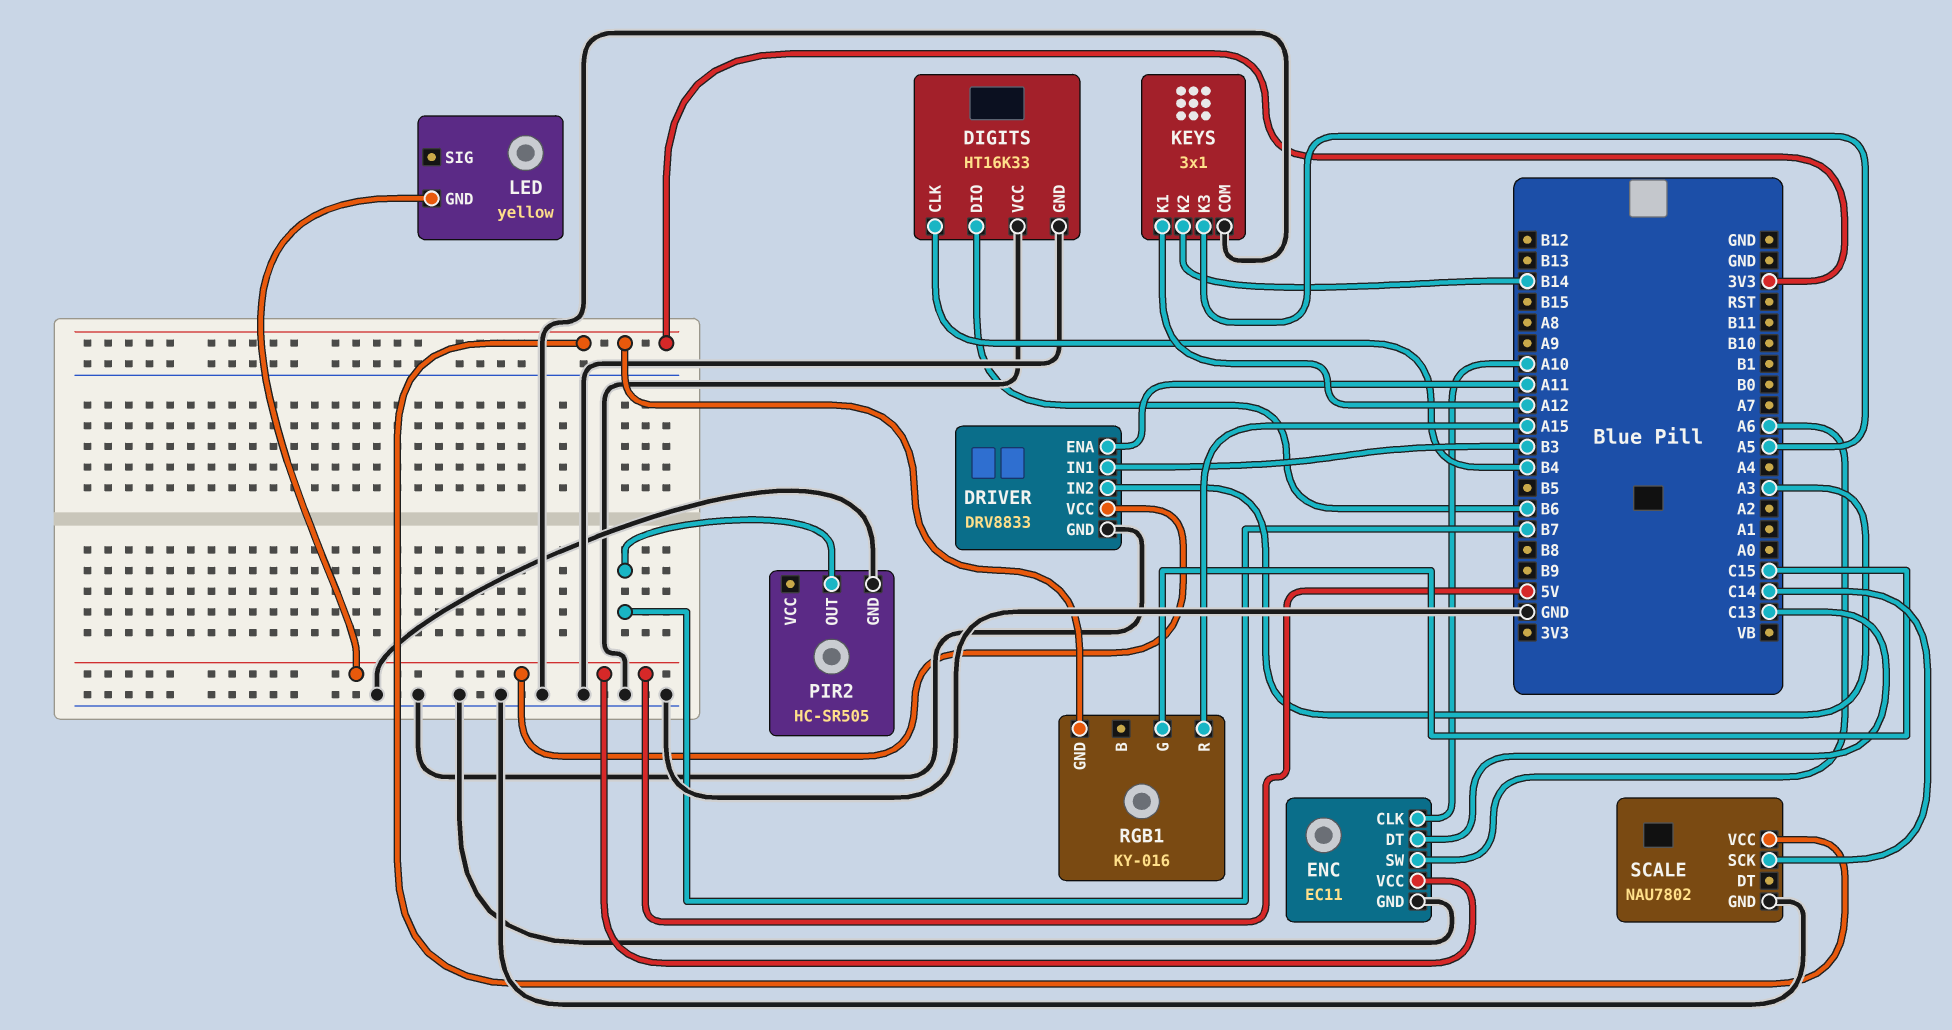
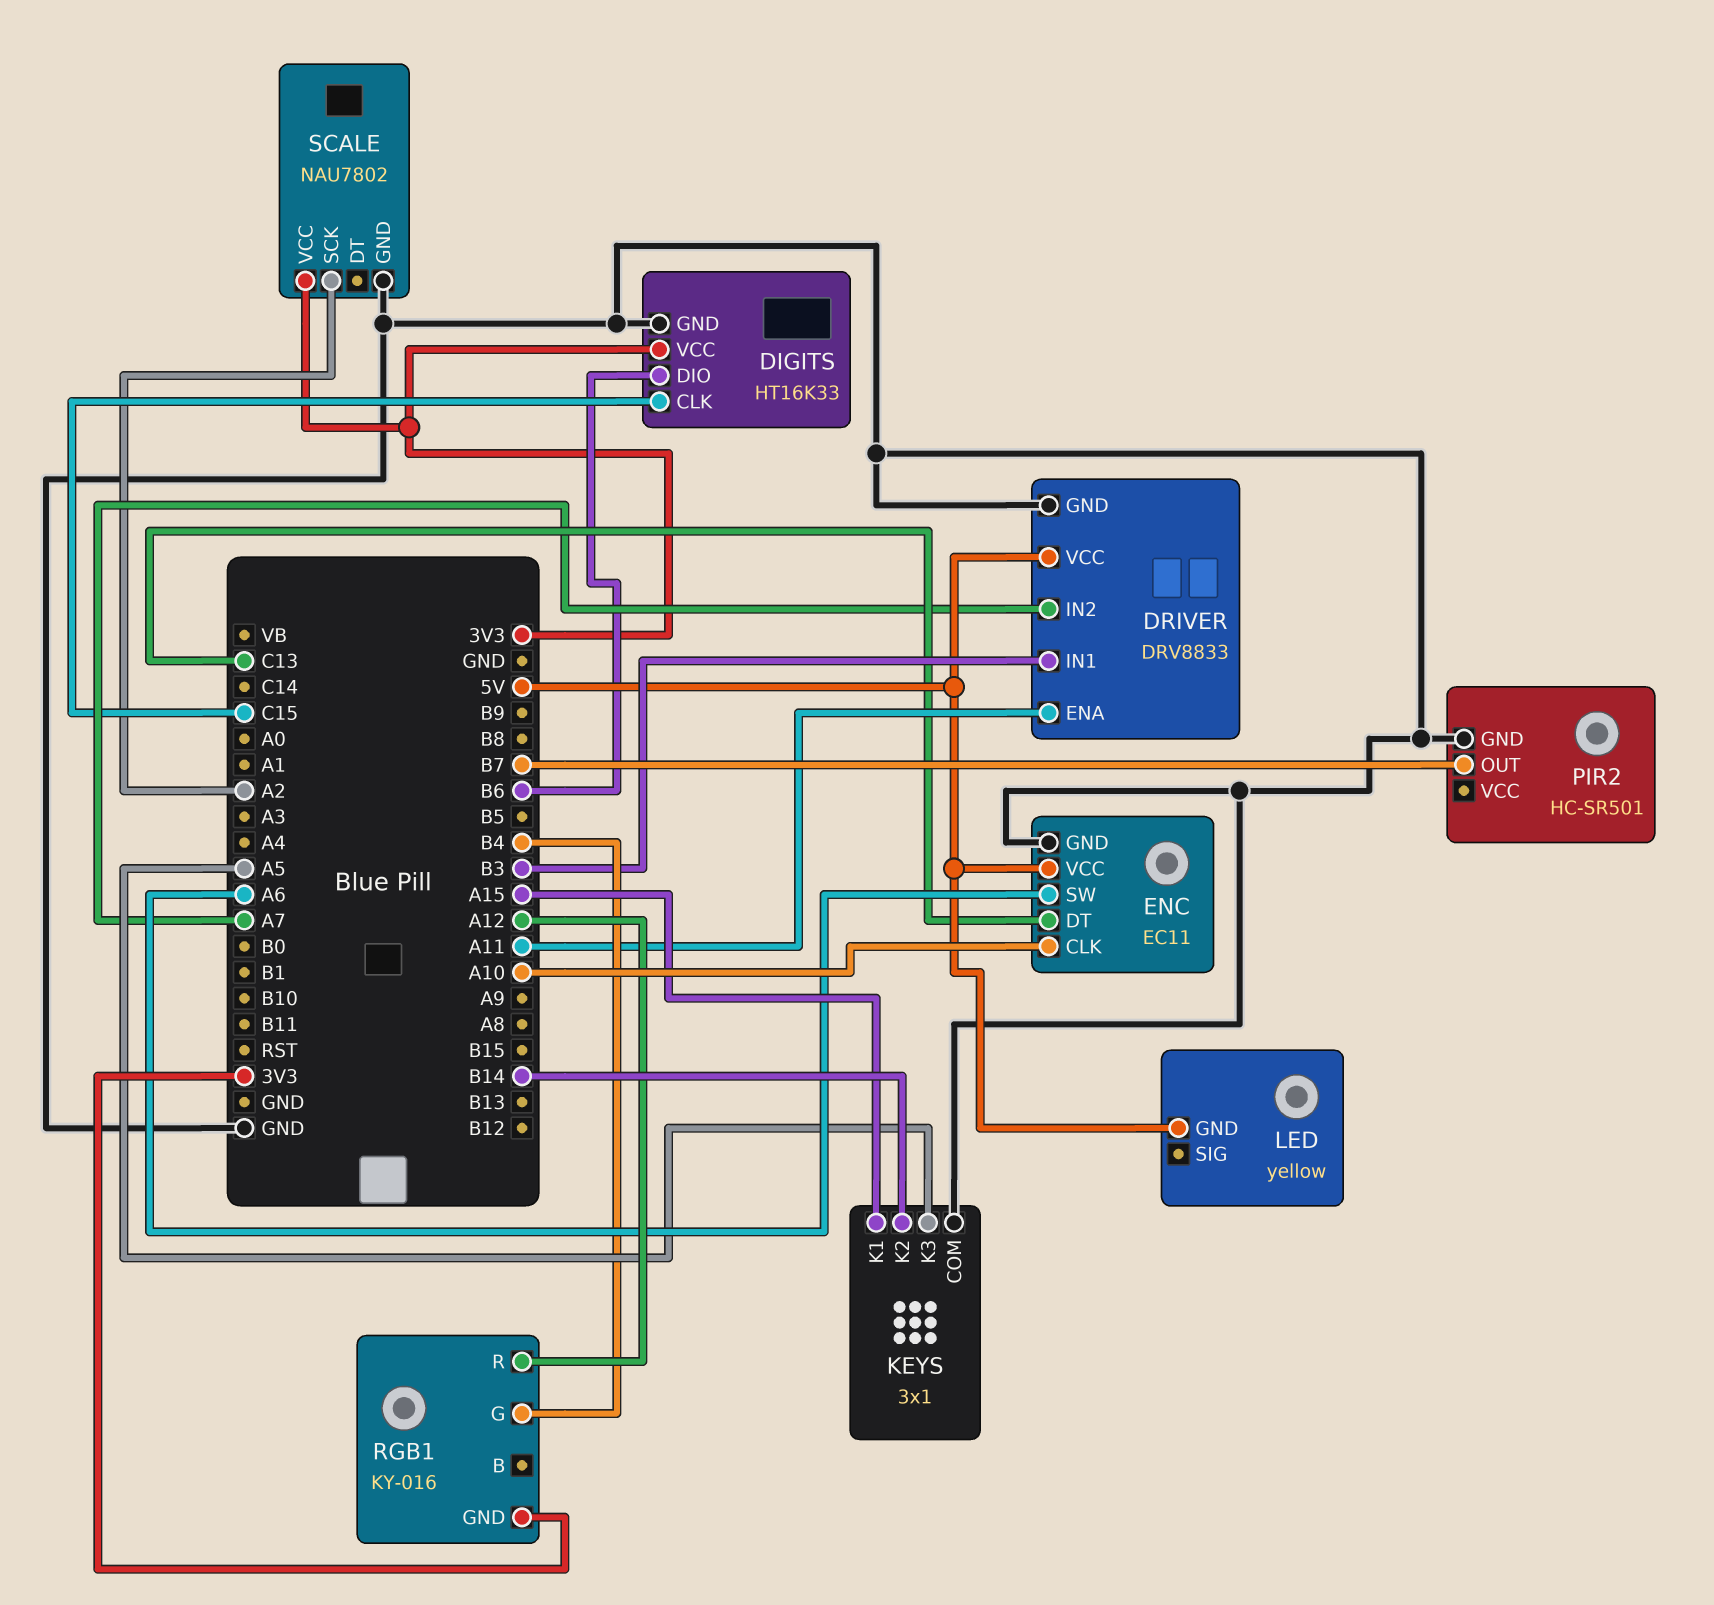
DIGITS pin CLK: B4 -> C15
DIGITS pin VCC: GND -> 3V3
DRIVER pin IN2: A3 -> A7
KEYS pin K1: A12 -> A15
PIR2: HC-SR505 -> HC-SR501
RGB1 pin G: C15 -> B4
RGB1 pin R: A15 -> A12
SCALE pin SCK: C14 -> A2

